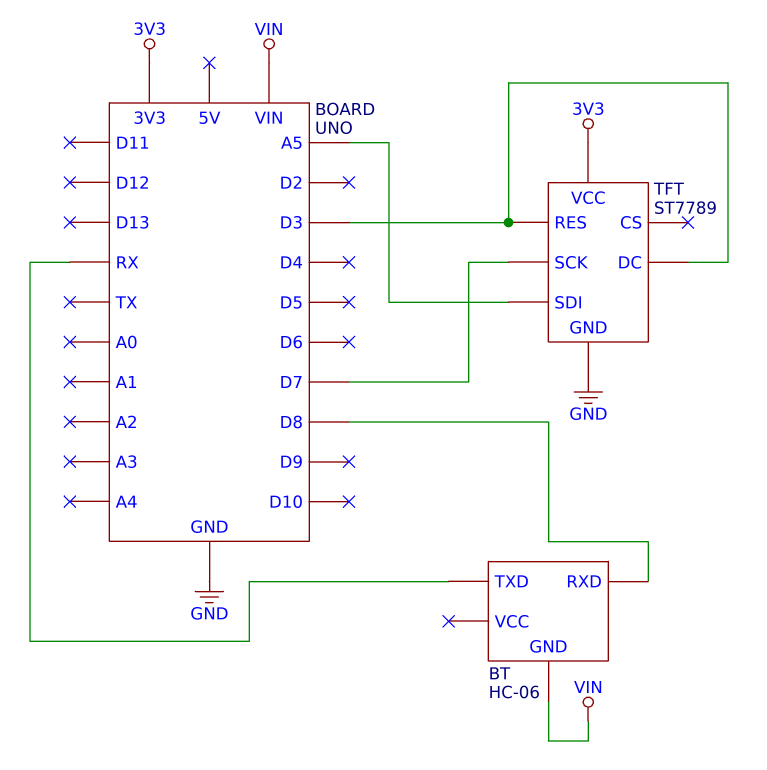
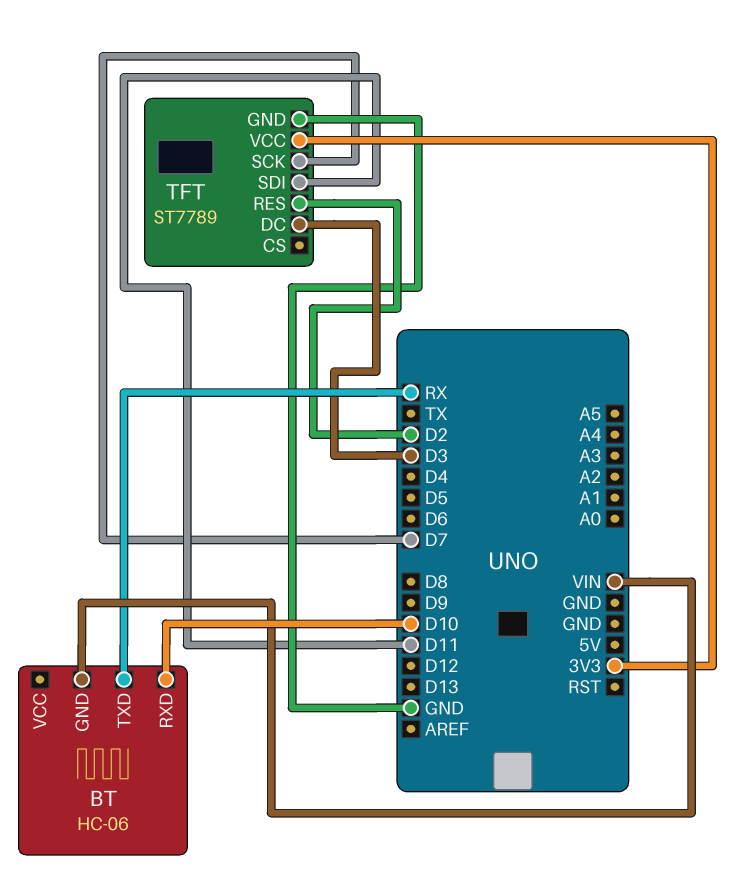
BT pin RXD: D8 -> D10
TFT pin RES: D3 -> D2
TFT pin SDI: A5 -> D11

